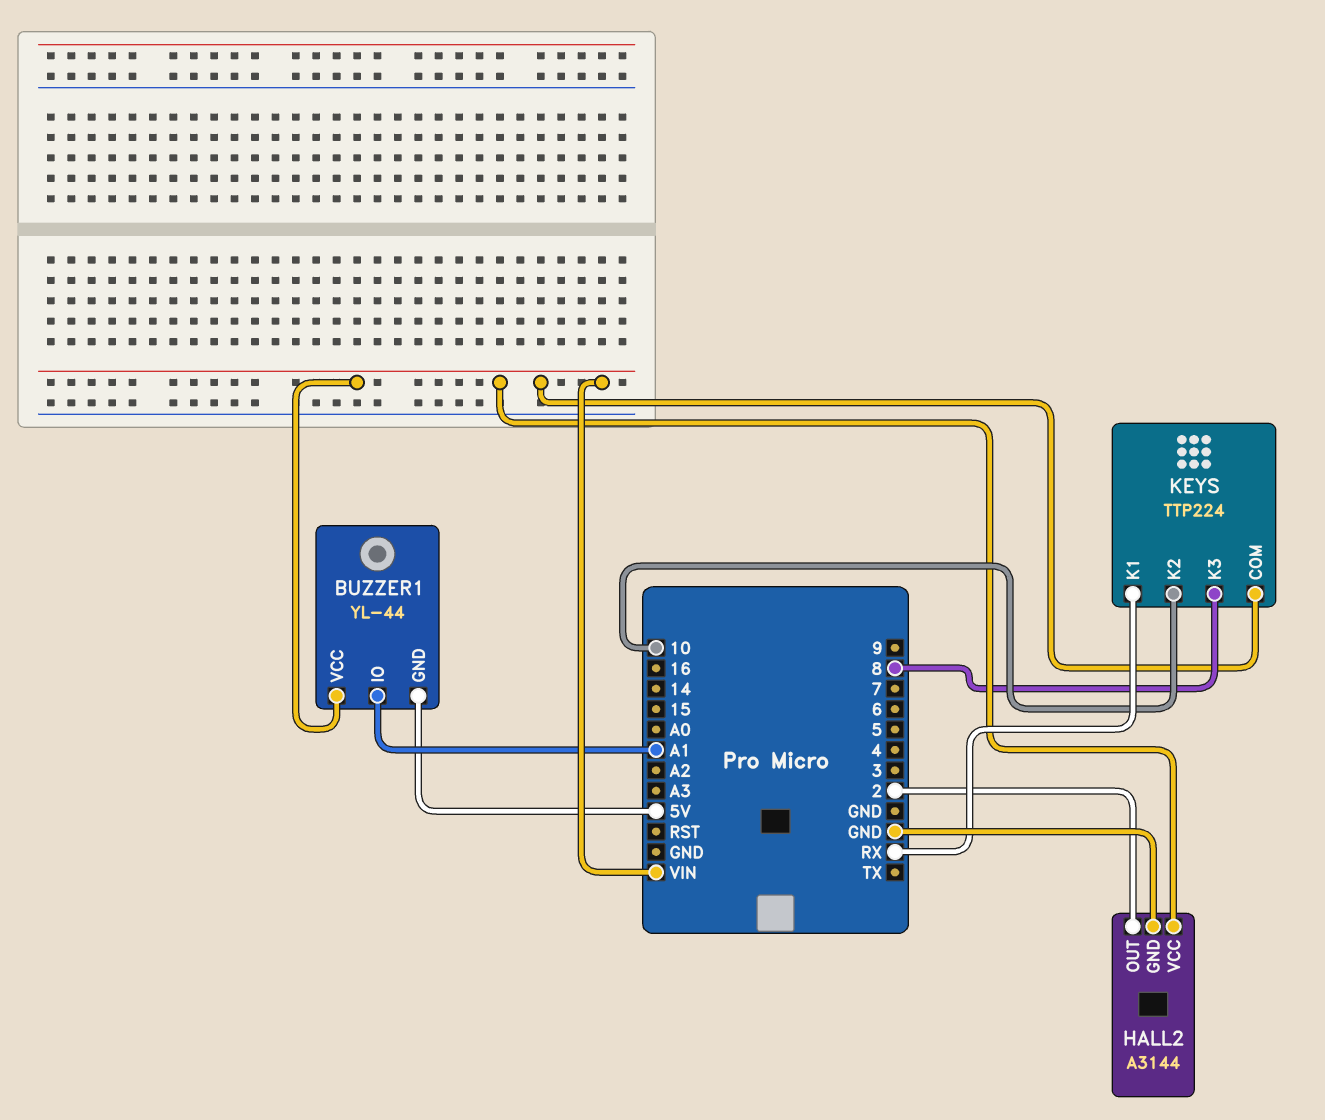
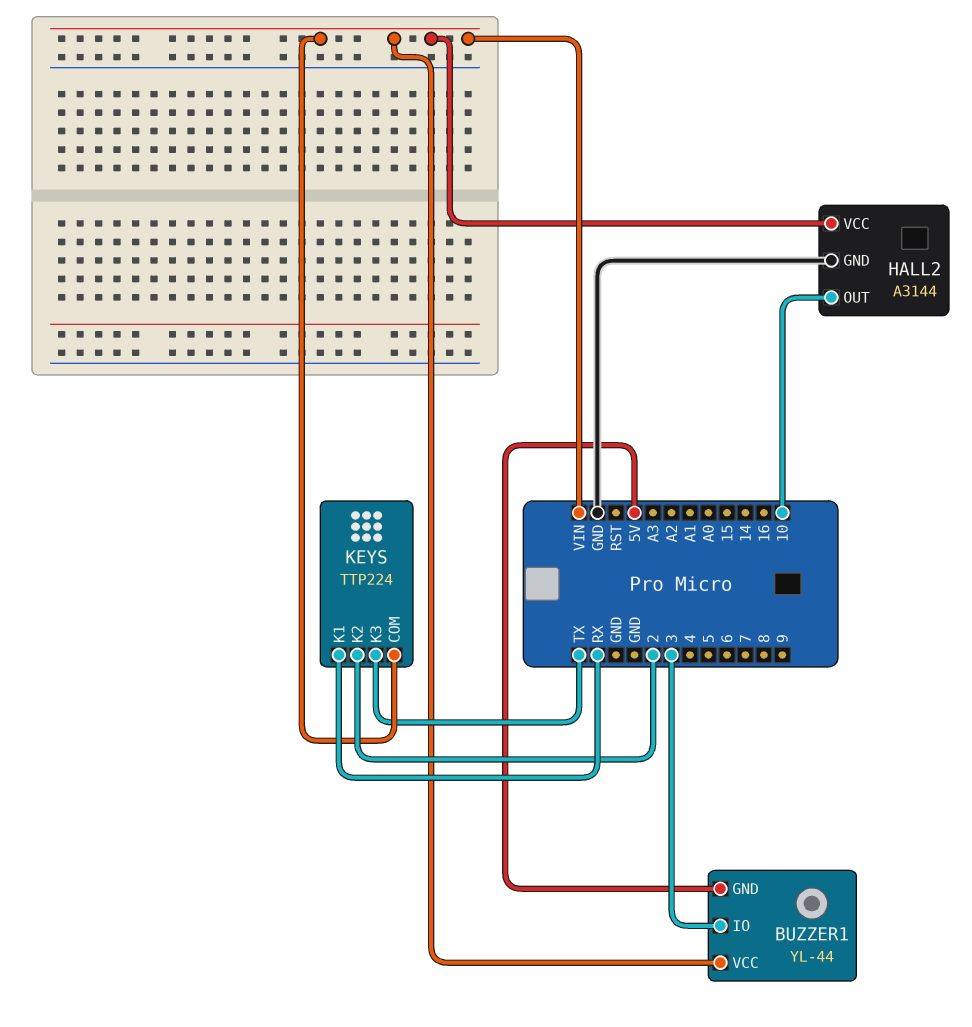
BUZZER1 pin IO: A1 -> 3
HALL2 pin OUT: 2 -> 10
KEYS pin K2: 10 -> 2
KEYS pin K3: 8 -> TX

